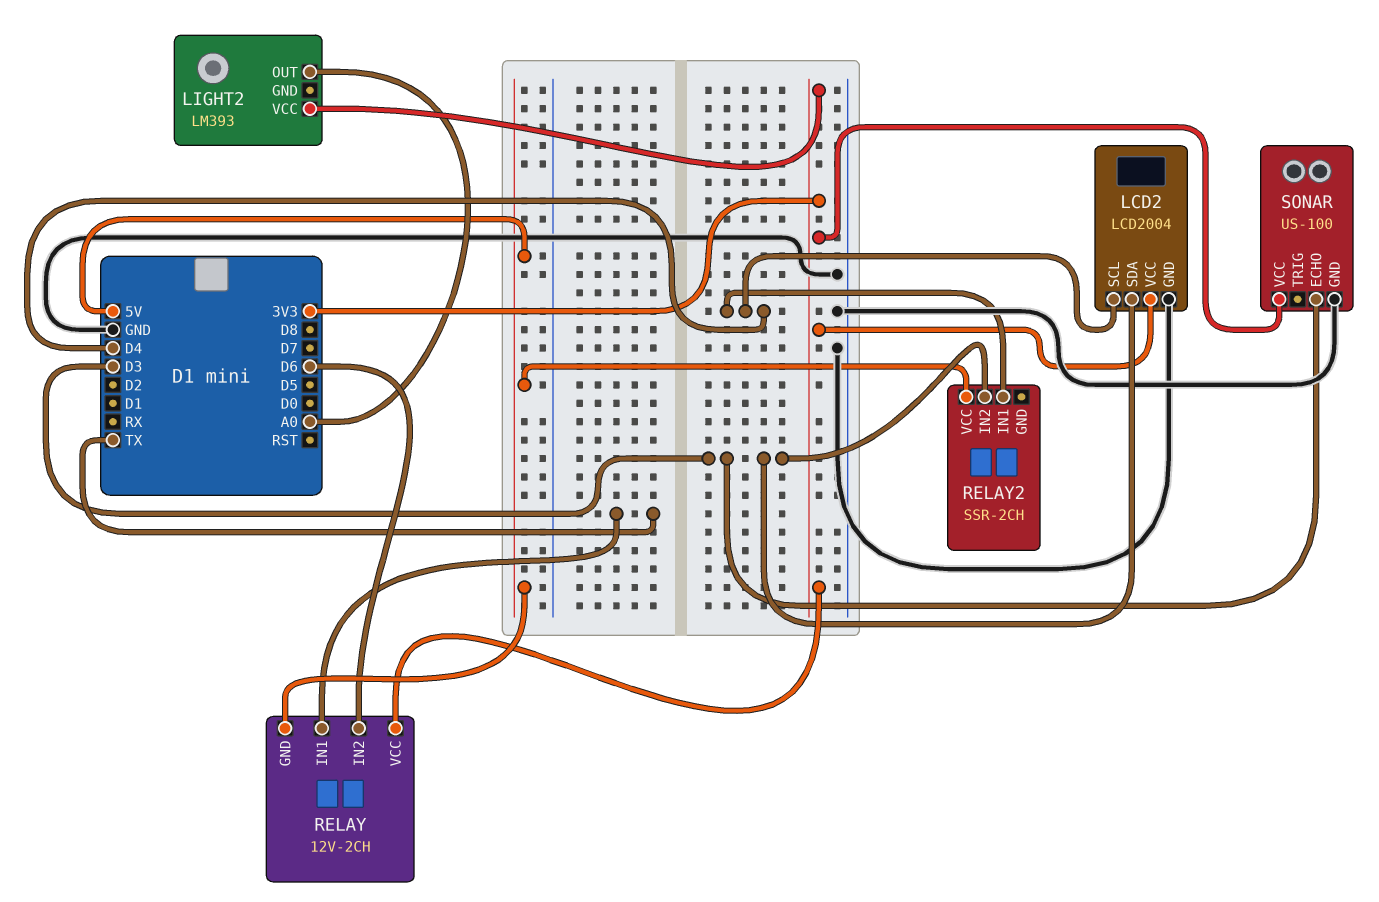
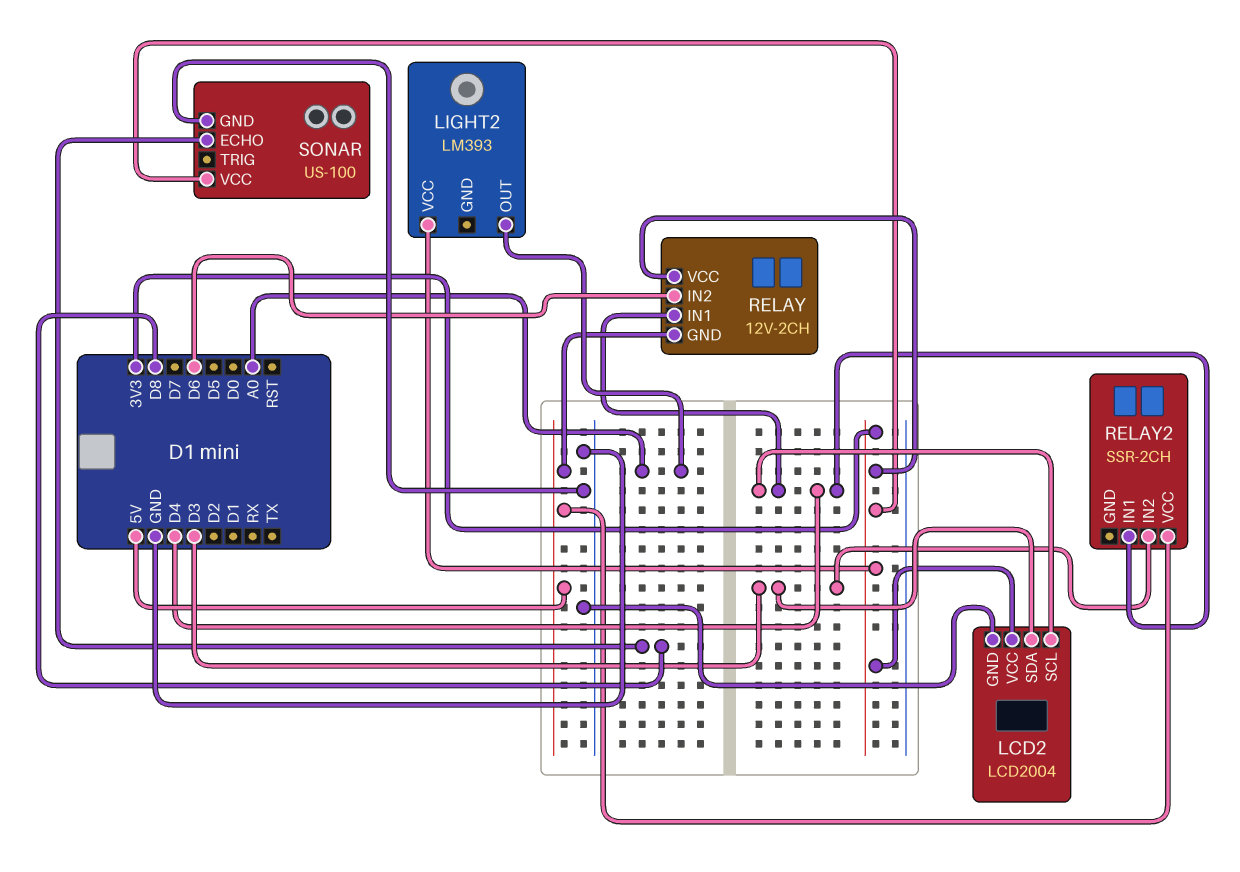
RELAY pin IN1: TX -> D4
SONAR pin ECHO: D3 -> D8

